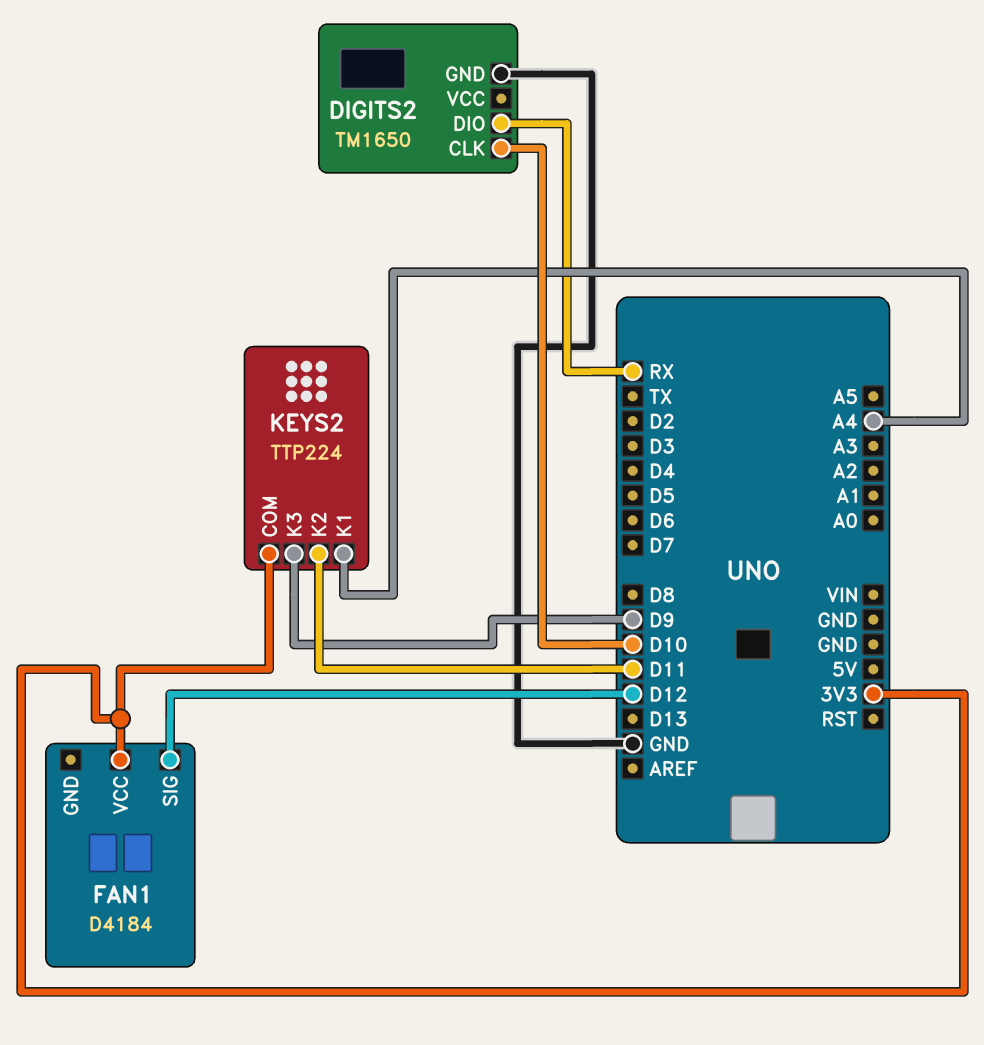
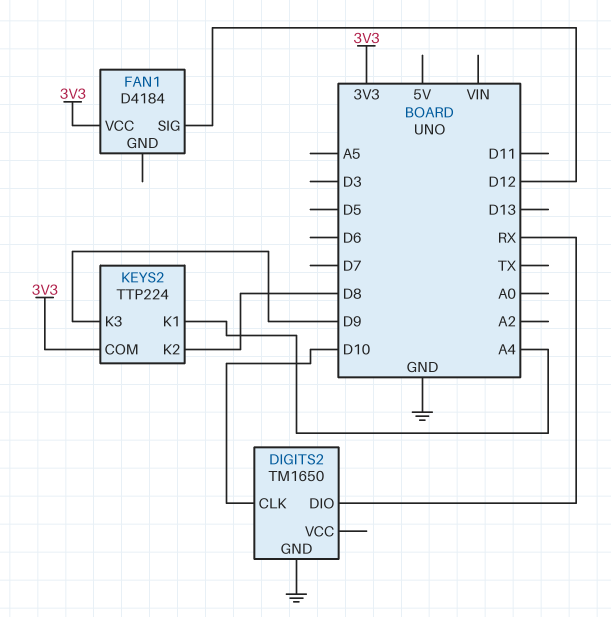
KEYS2 pin K2: D11 -> D8

